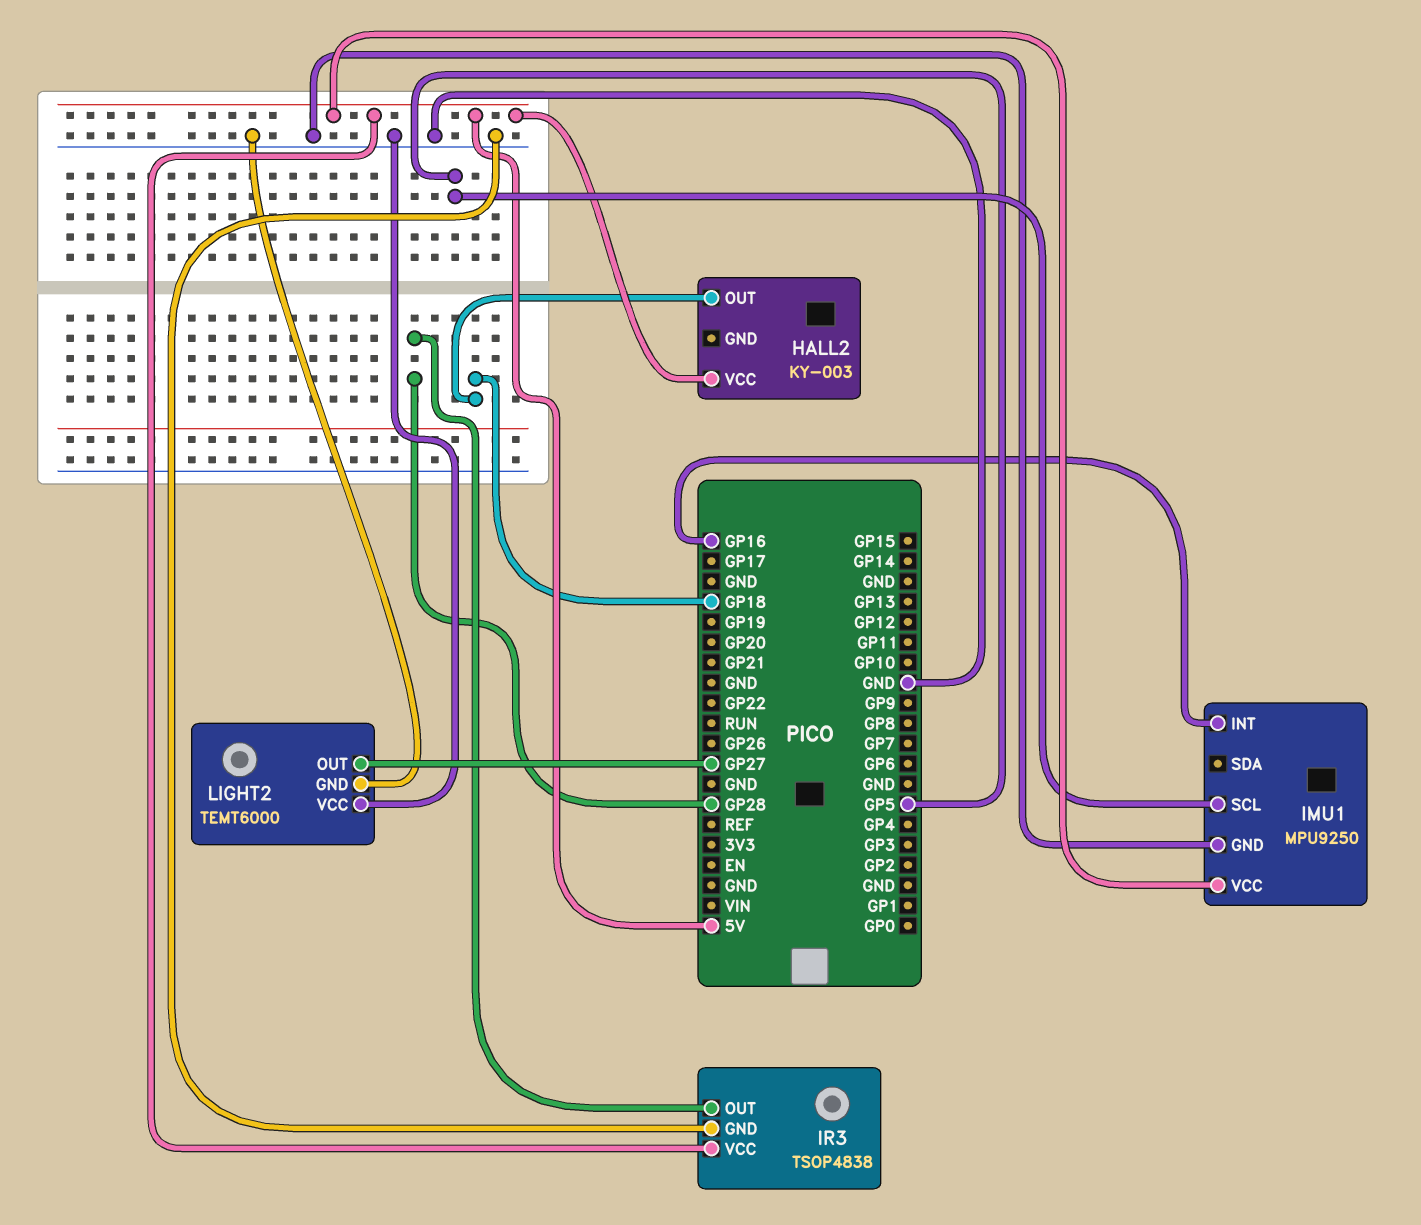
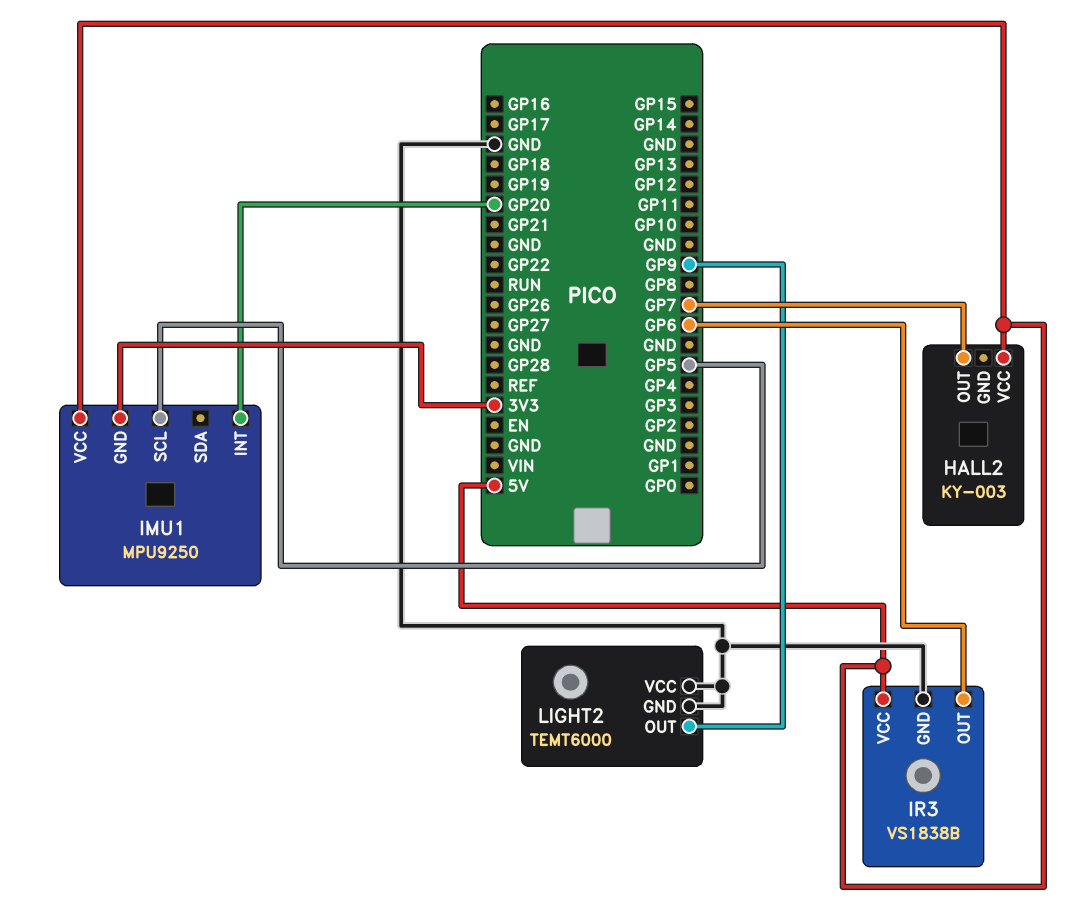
HALL2 pin OUT: GP18 -> GP7
IMU1 pin GND: GND -> 3V3
IMU1 pin INT: GP16 -> GP20
IR3: TSOP4838 -> VS1838B
IR3 pin OUT: GP28 -> GP6
LIGHT2 pin OUT: GP27 -> GP9

